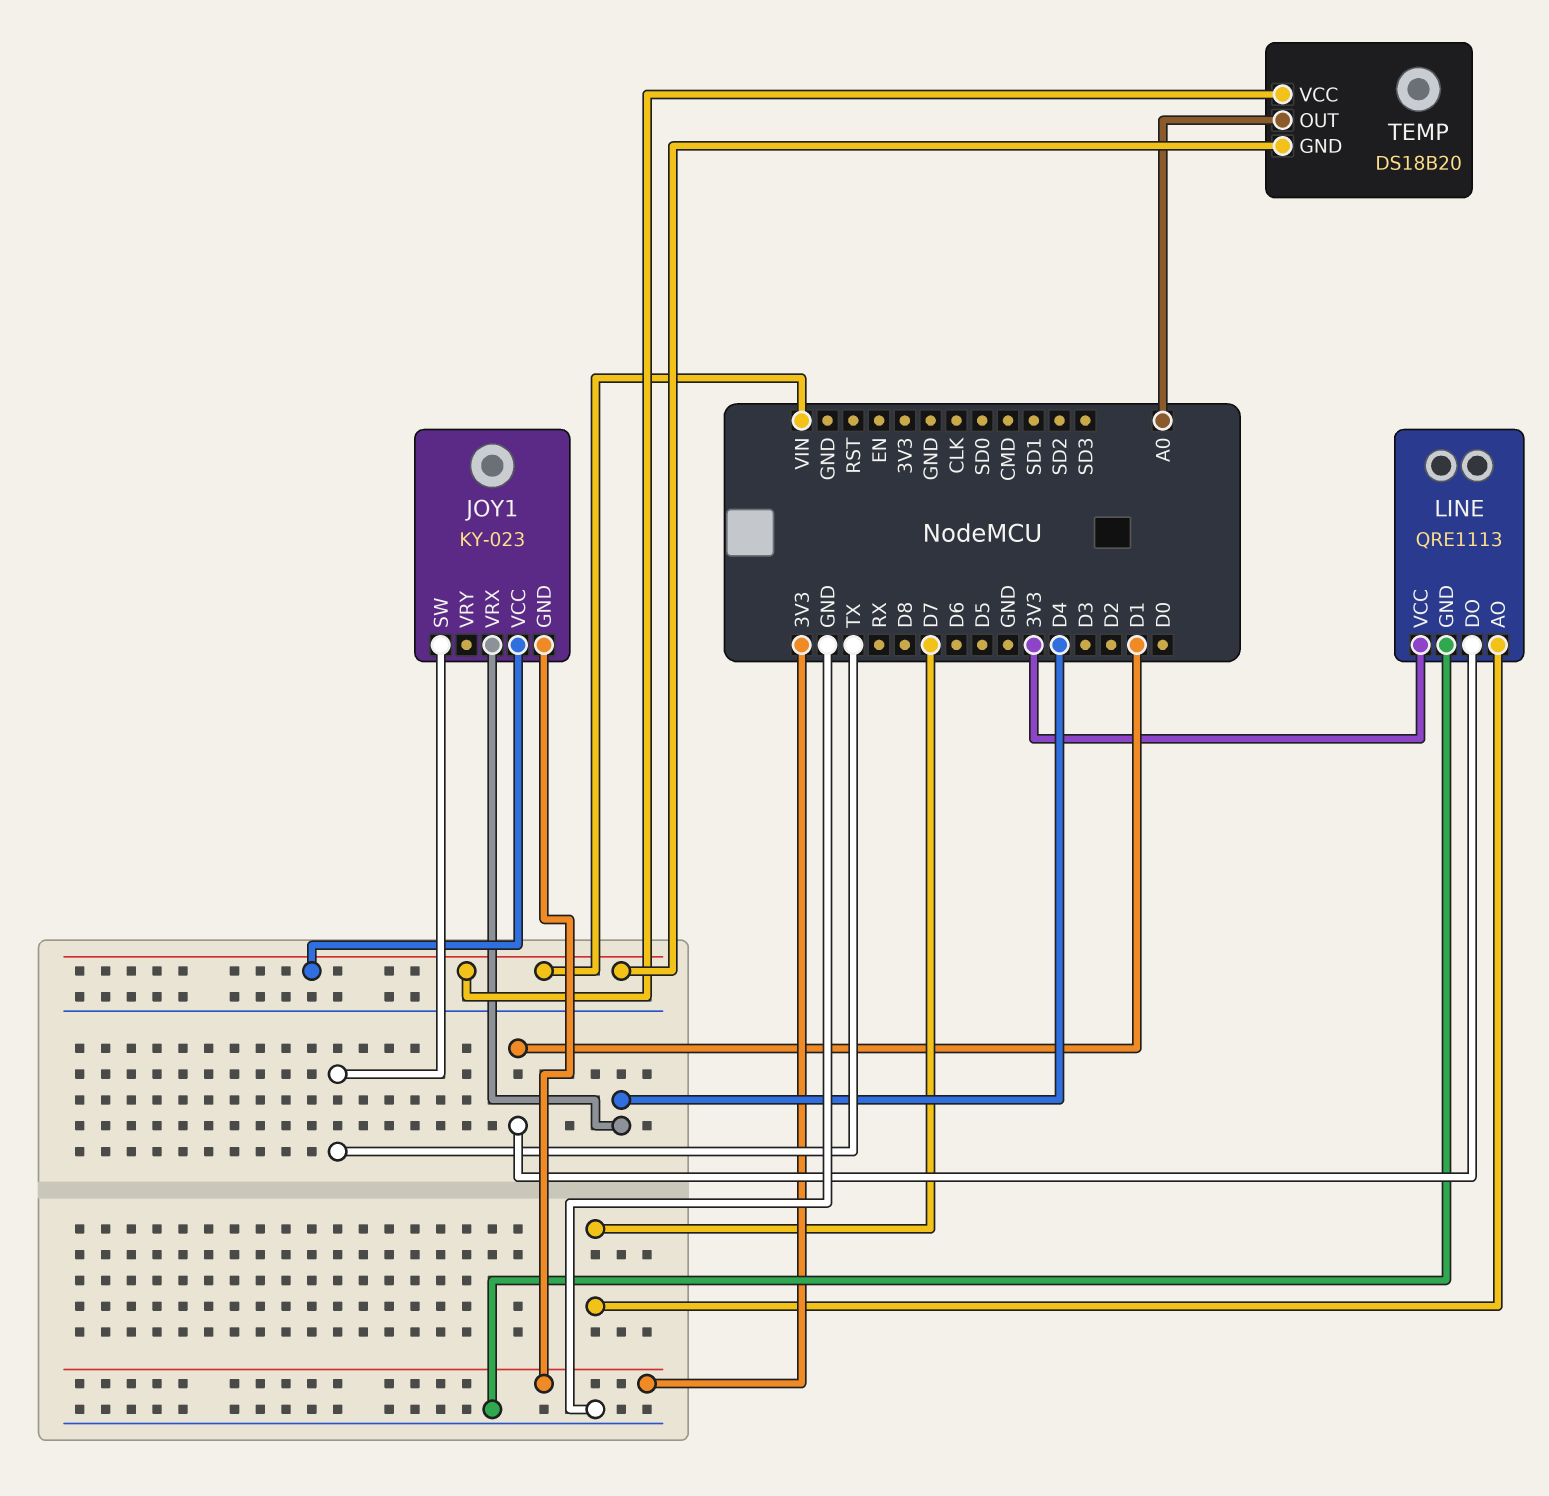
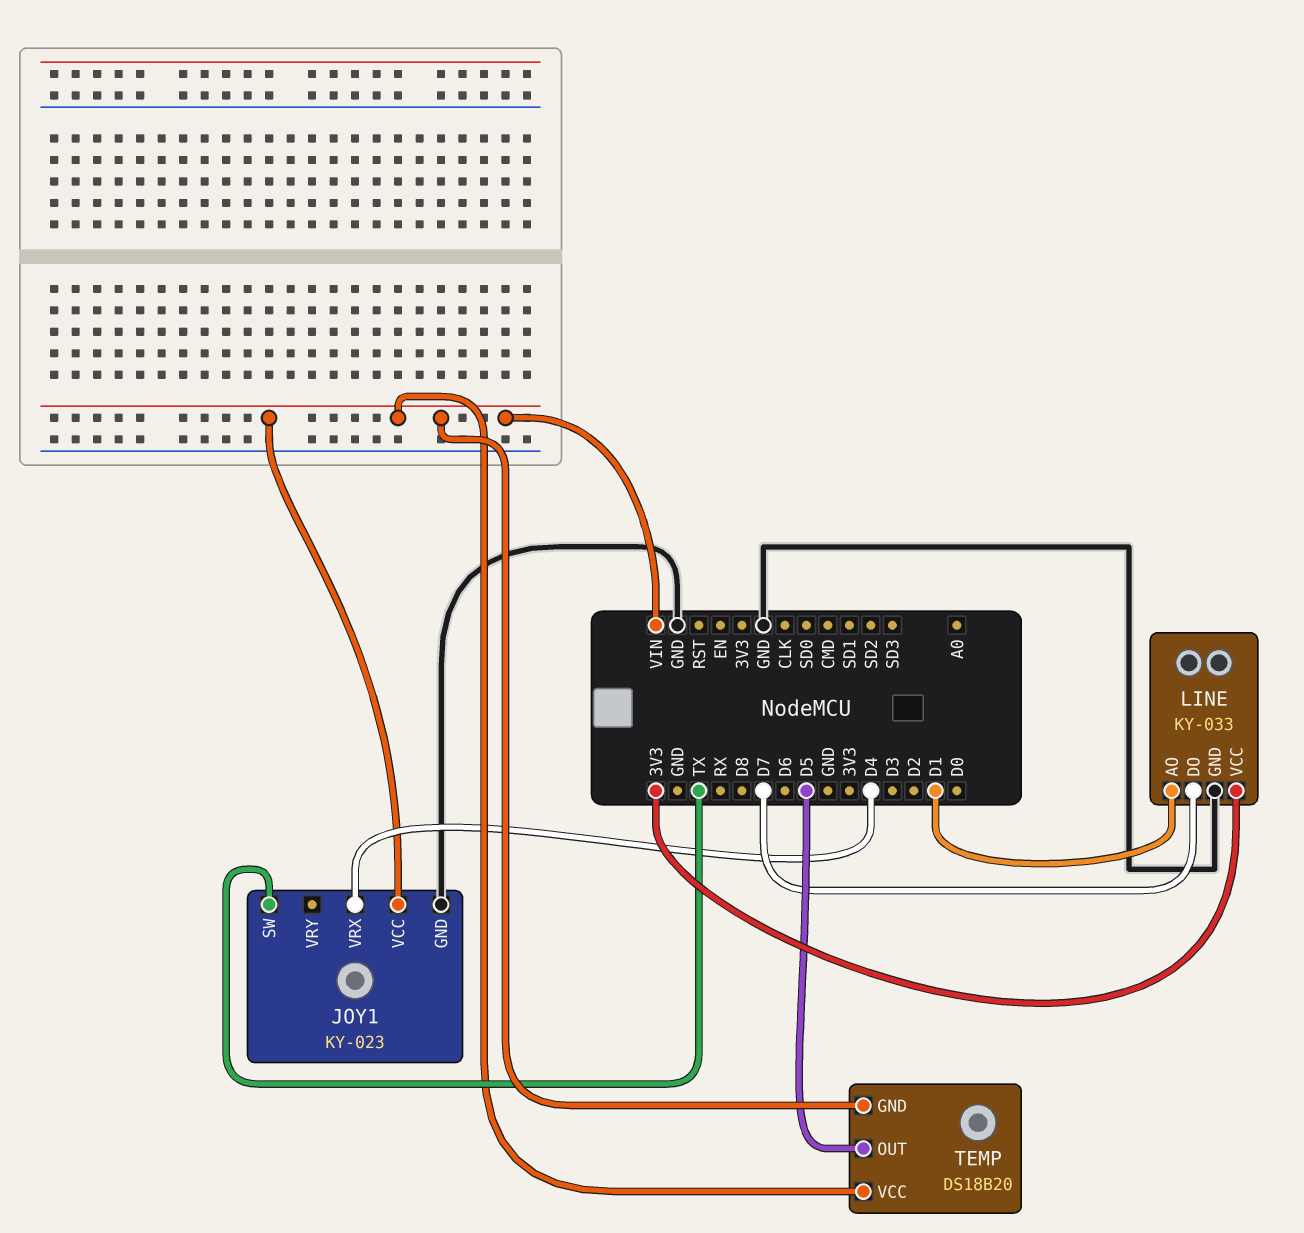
JOY1 pin GND: 3V3 -> GND
LINE: QRE1113 -> KY-033
LINE pin AO: D7 -> D1
LINE pin DO: D1 -> D7
TEMP pin OUT: A0 -> D5

